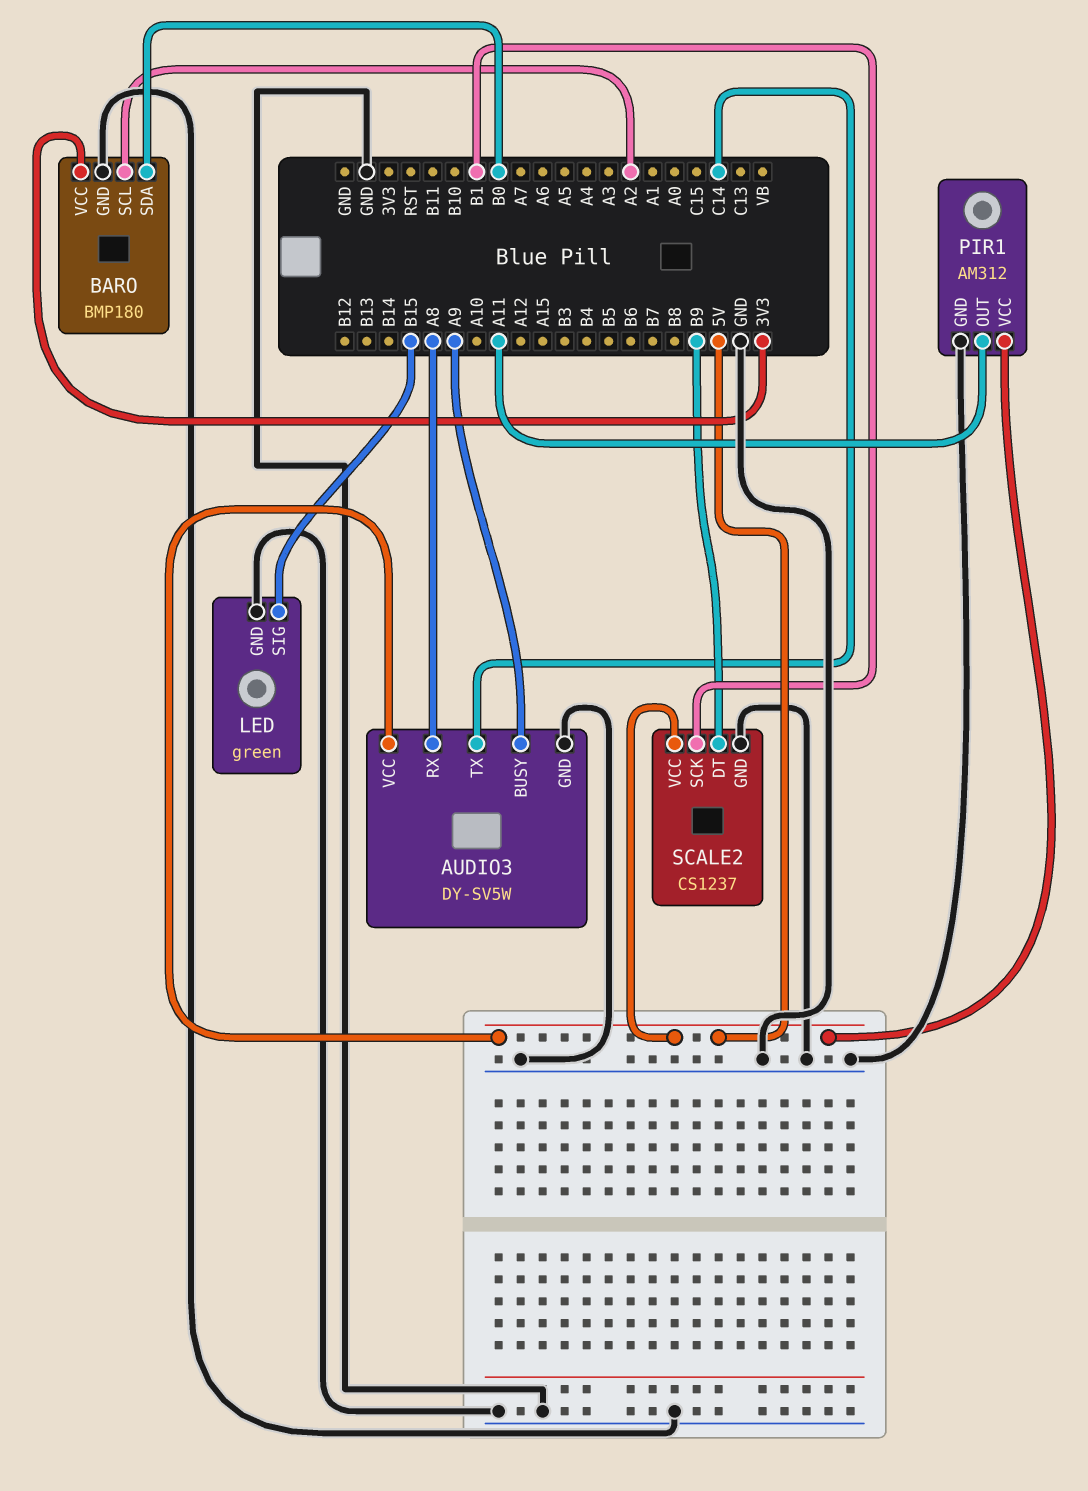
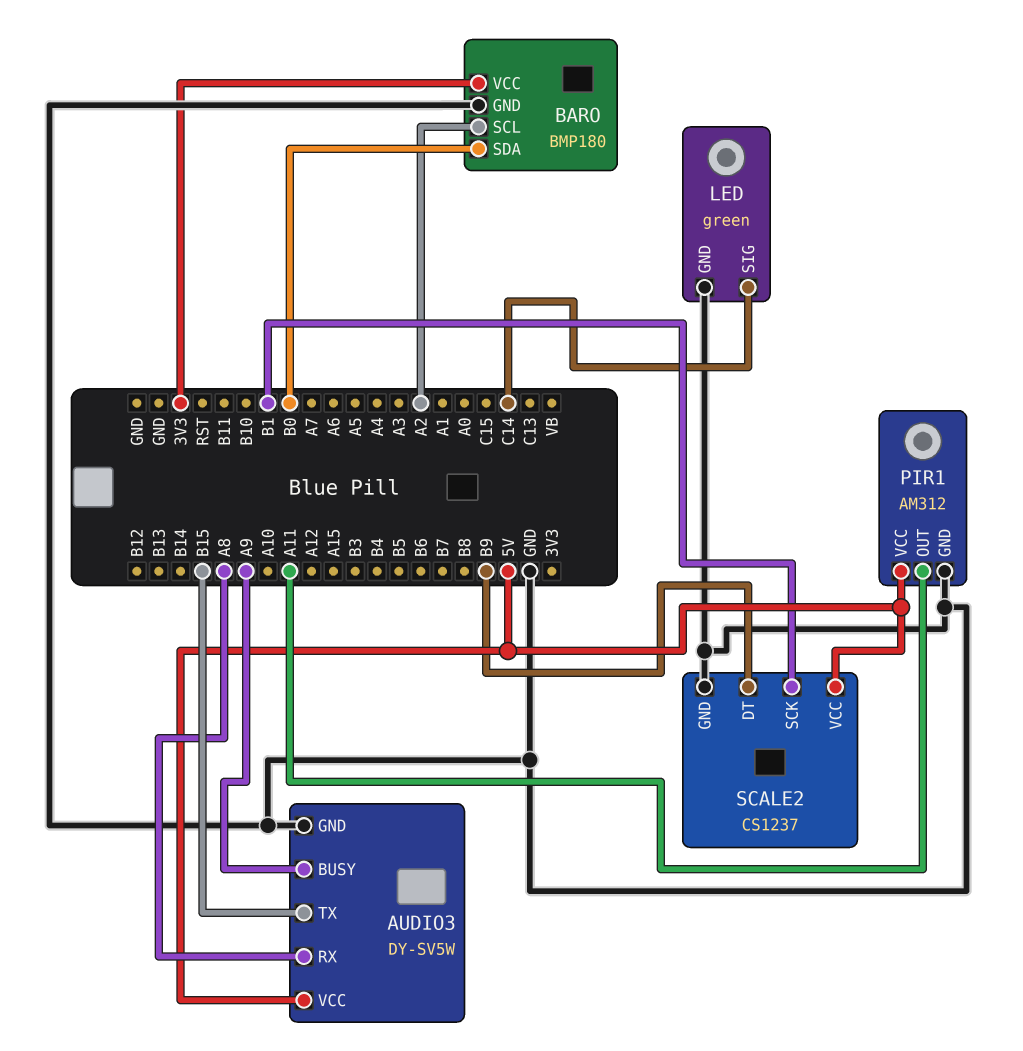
AUDIO3 pin TX: C14 -> B15
LED pin SIG: B15 -> C14

